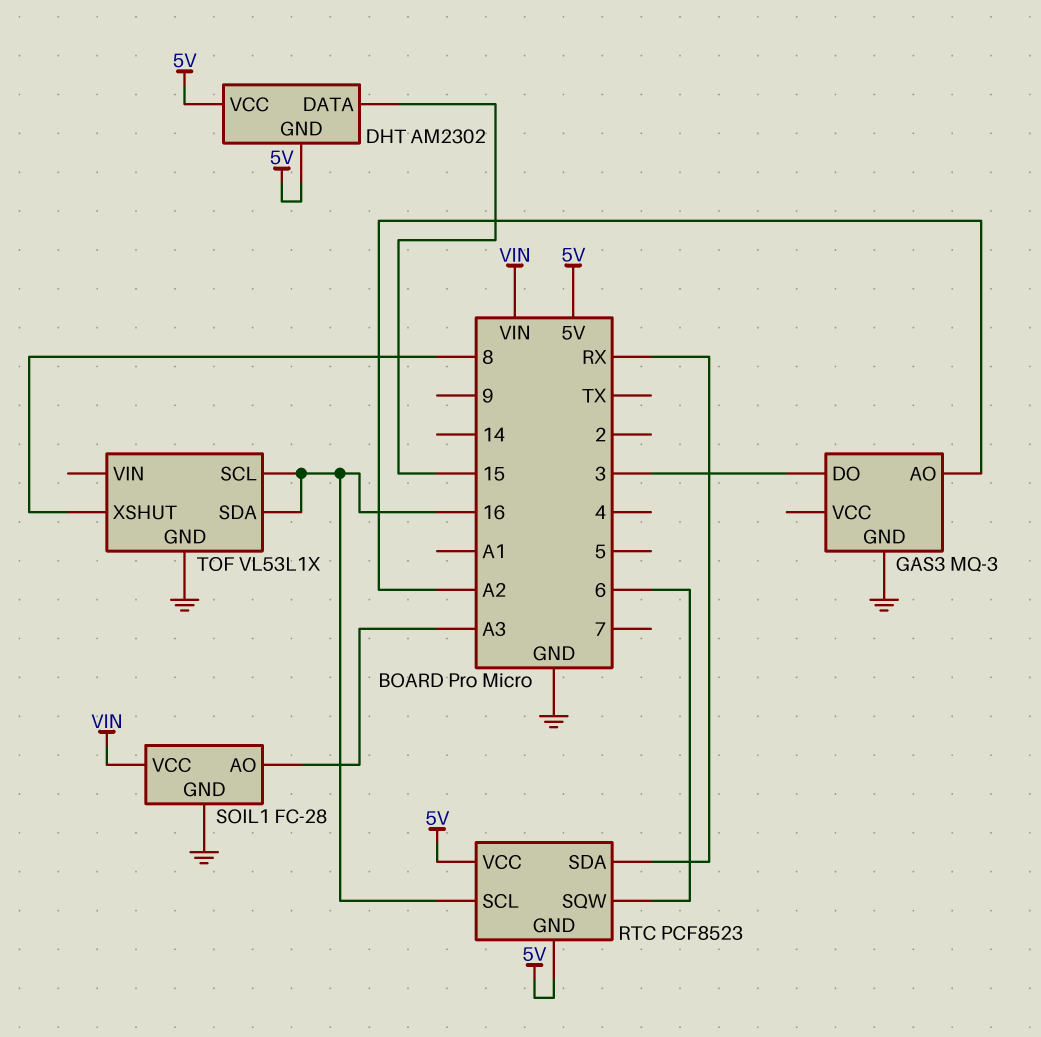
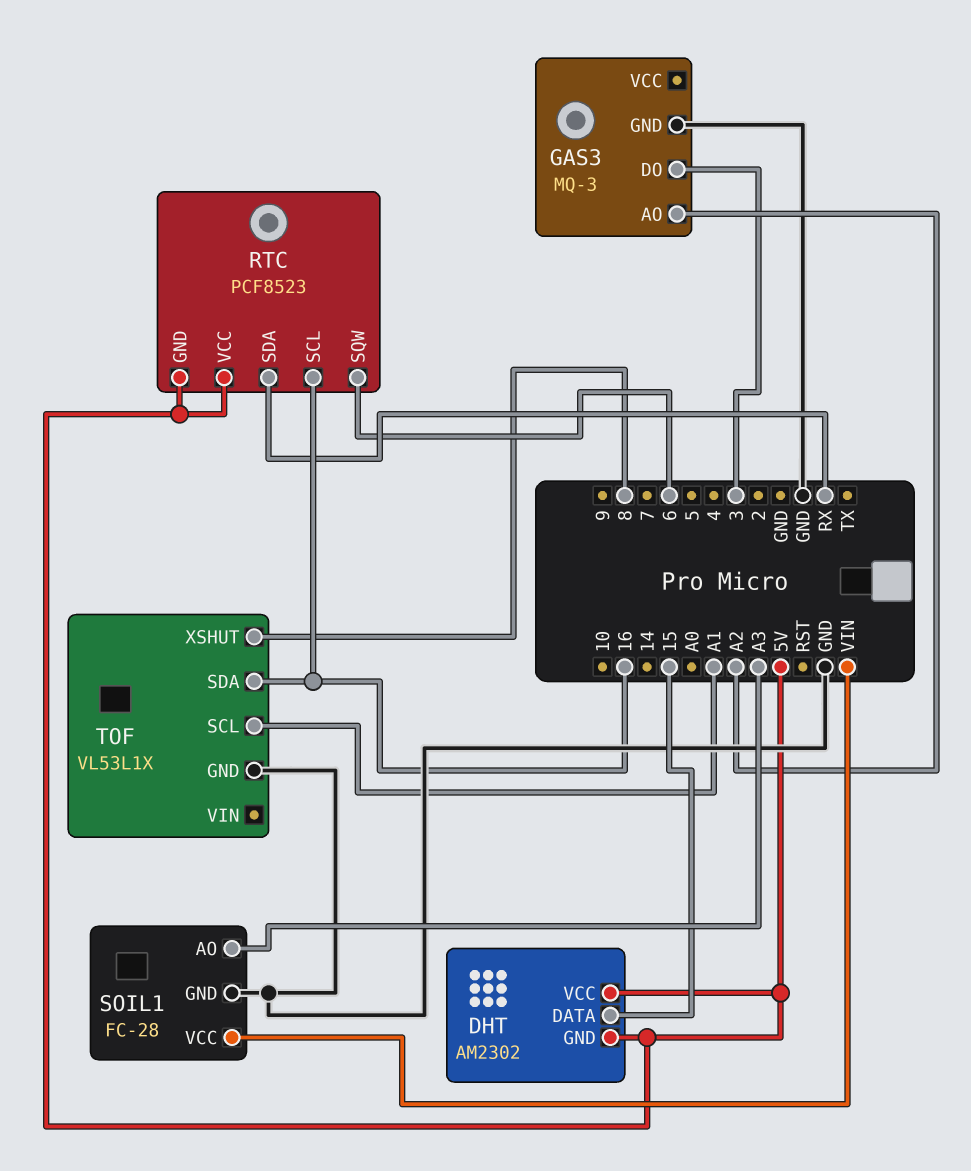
TOF pin SCL: 16 -> A1

